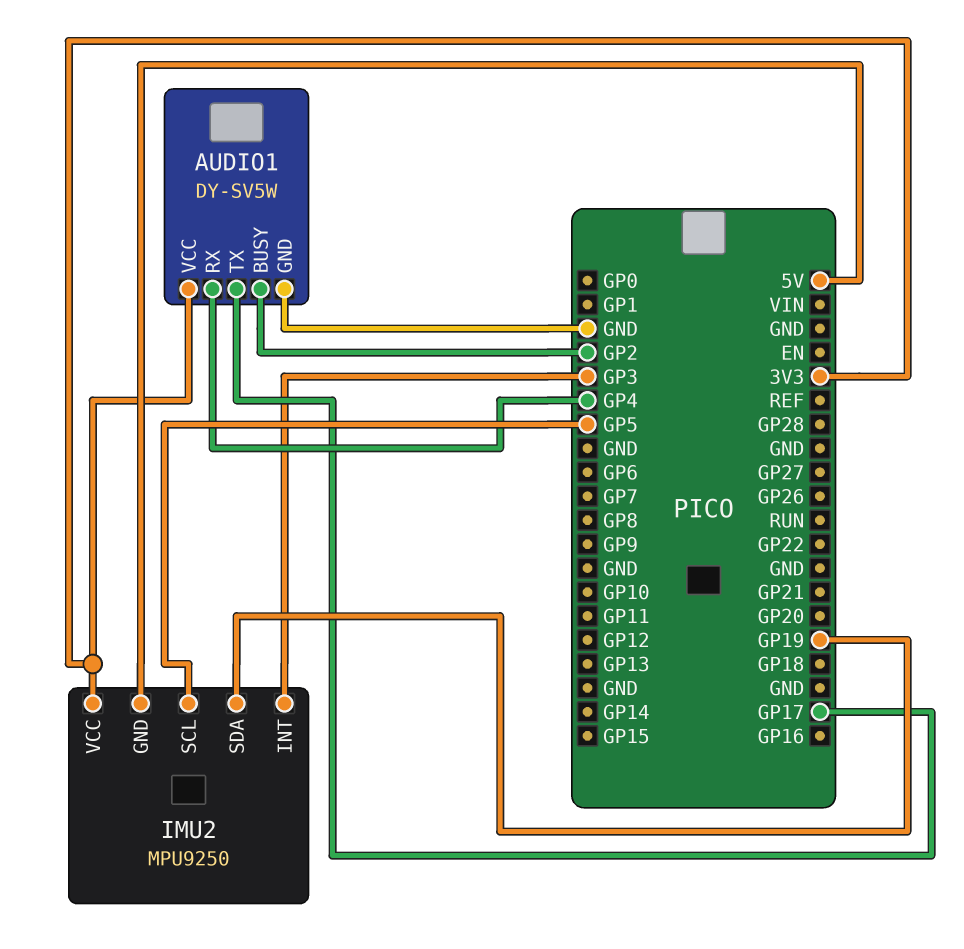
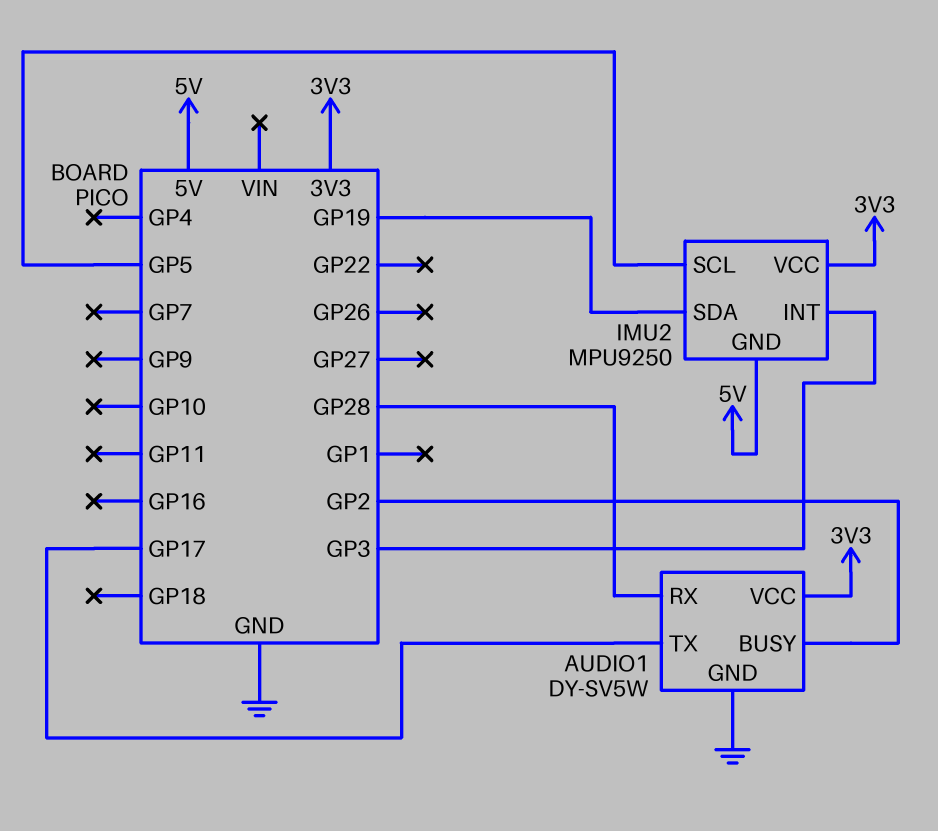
AUDIO1 pin RX: GP4 -> GP28

